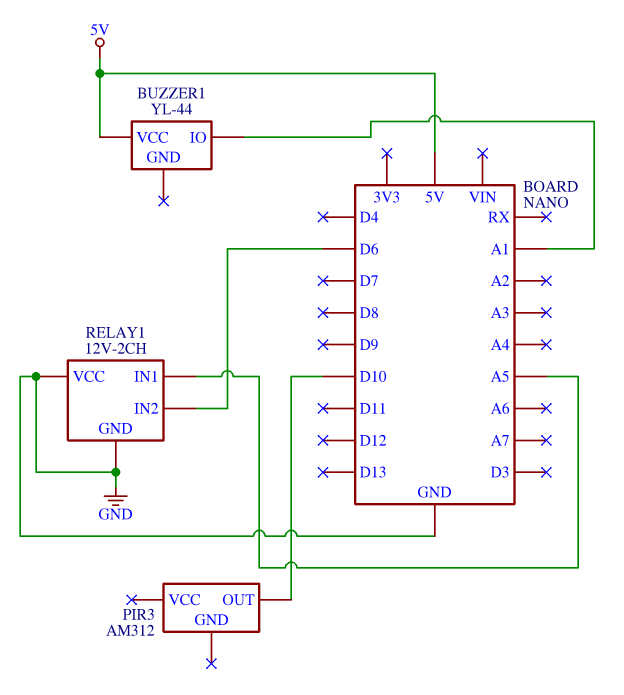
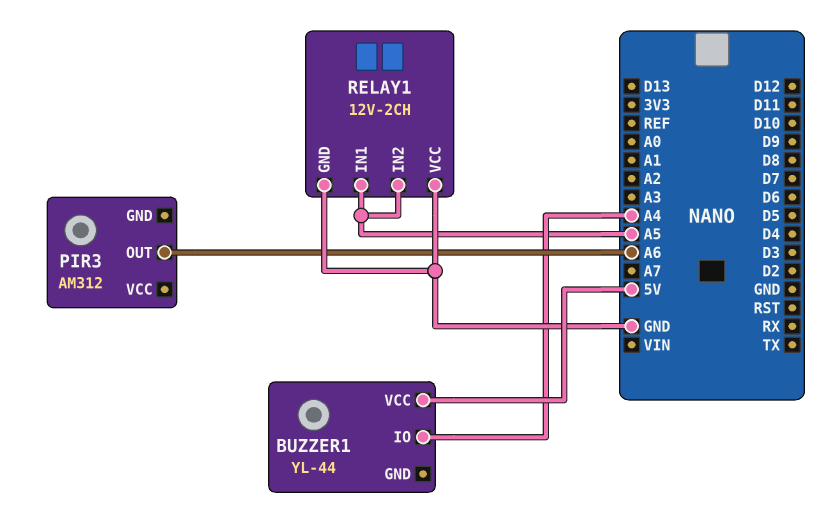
BUZZER1 pin IO: A1 -> A4
PIR3 pin OUT: D10 -> A6
RELAY1 pin IN2: D6 -> A5

